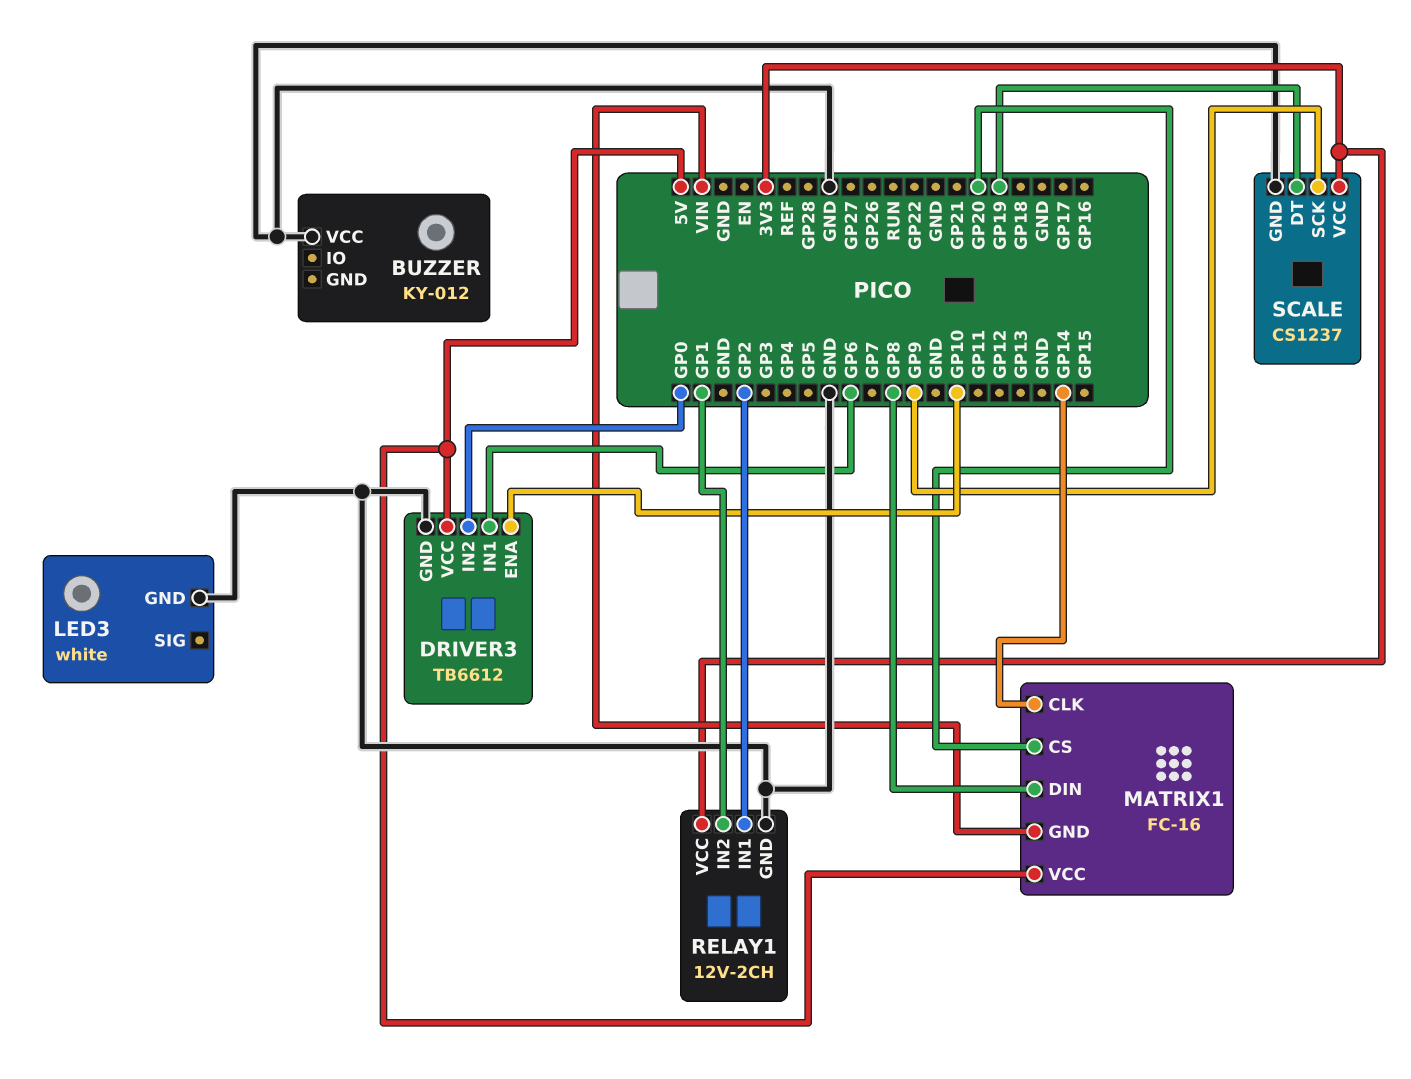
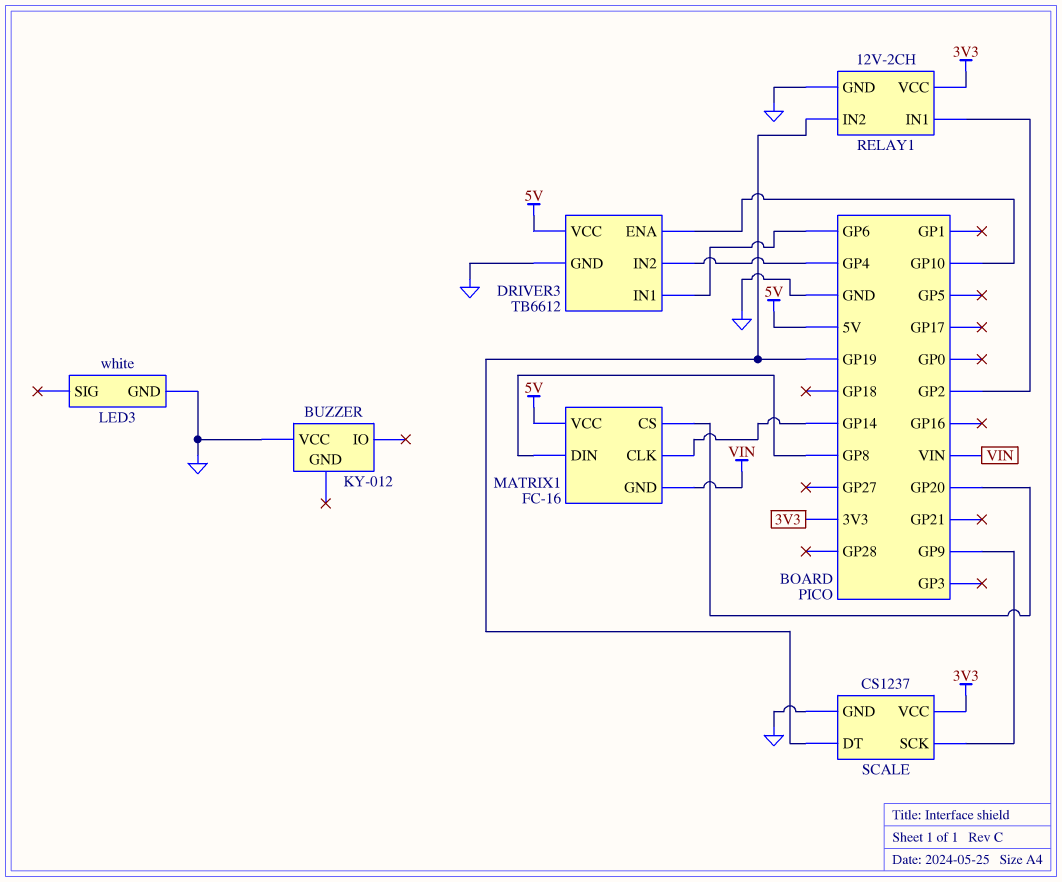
DRIVER3 pin IN2: GP0 -> GP4
RELAY1 pin IN2: GP1 -> GP19

